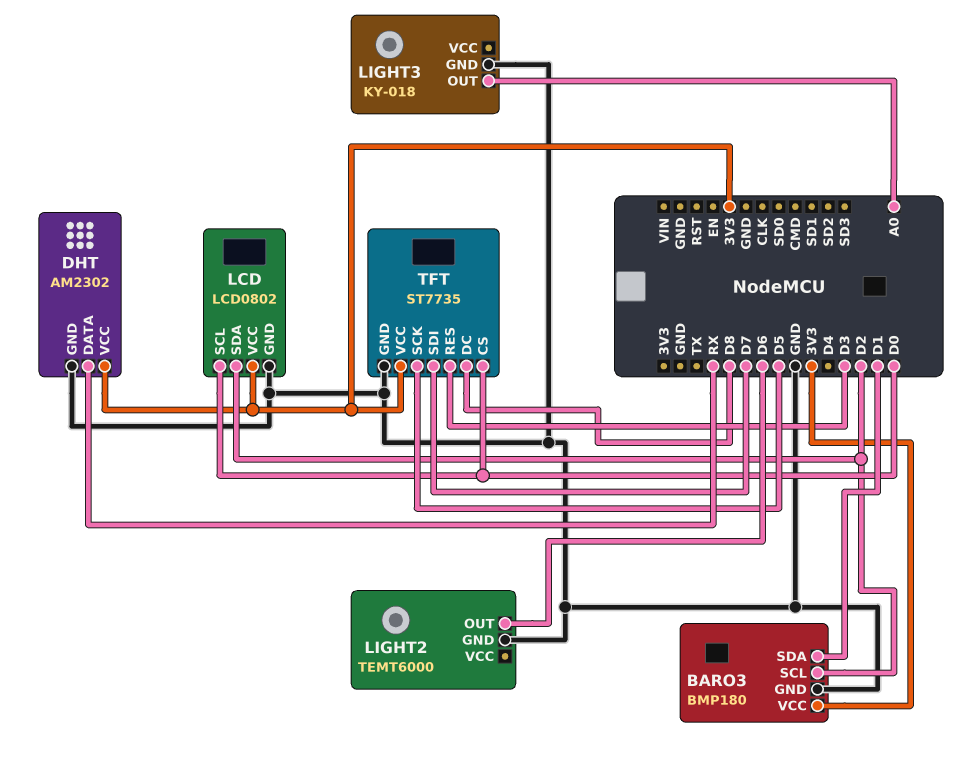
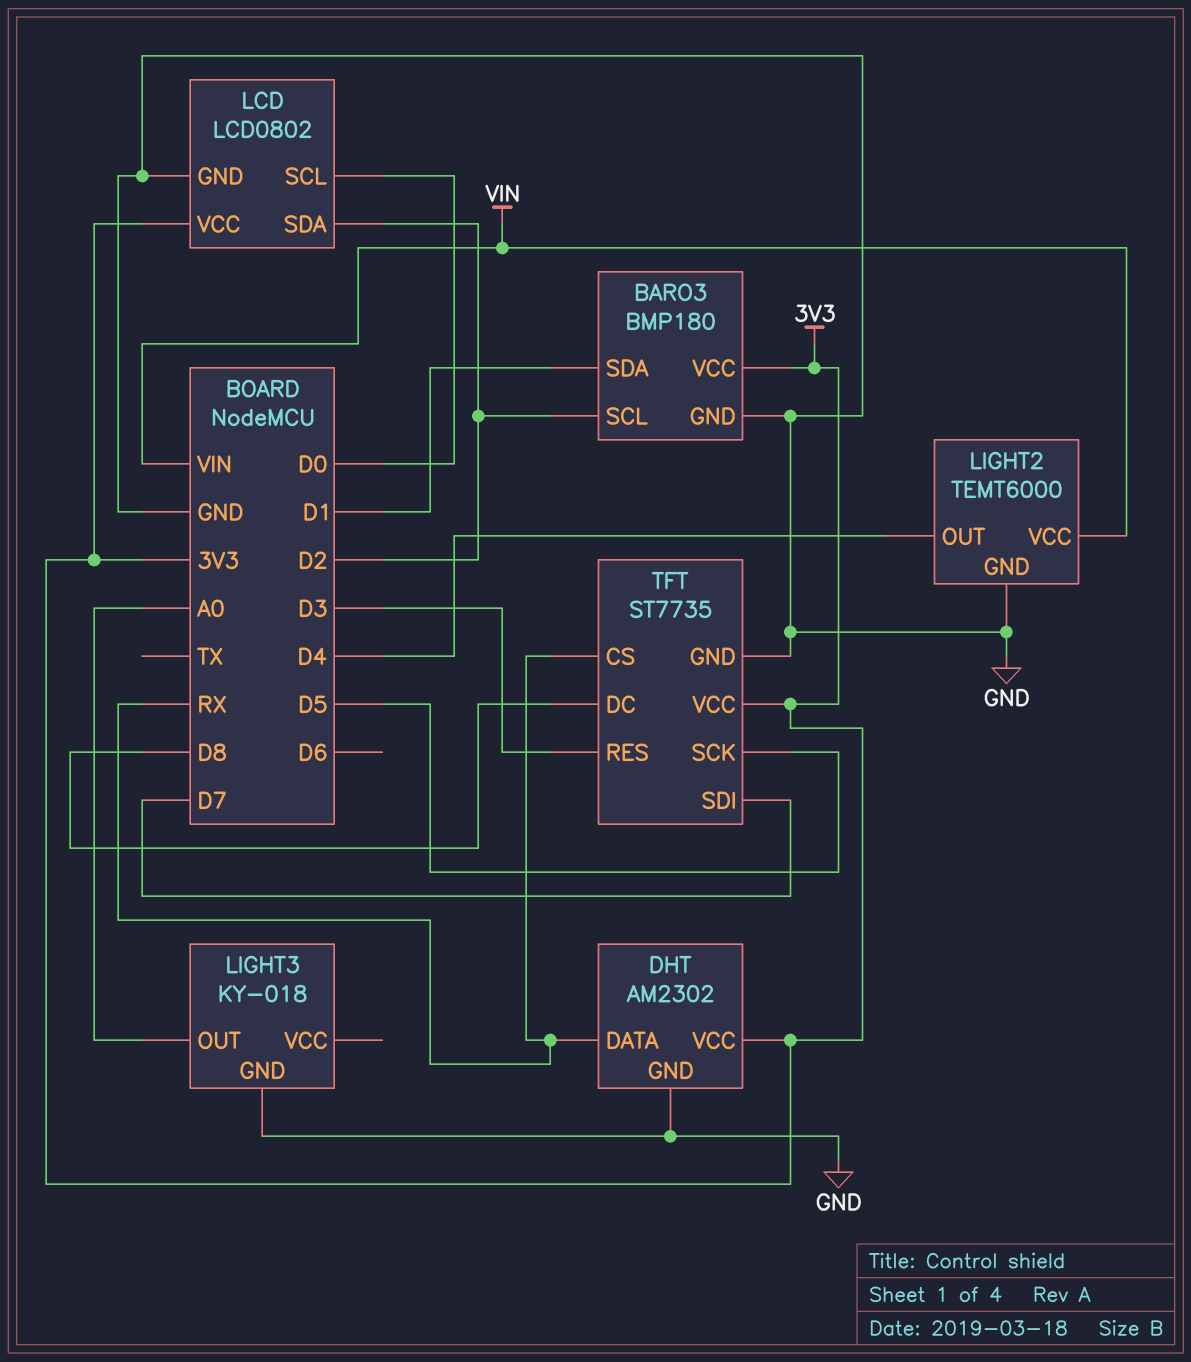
LIGHT2 pin OUT: D6 -> D4
LIGHT2 pin VCC: none -> VIN
TFT pin CS: D0 -> RX

